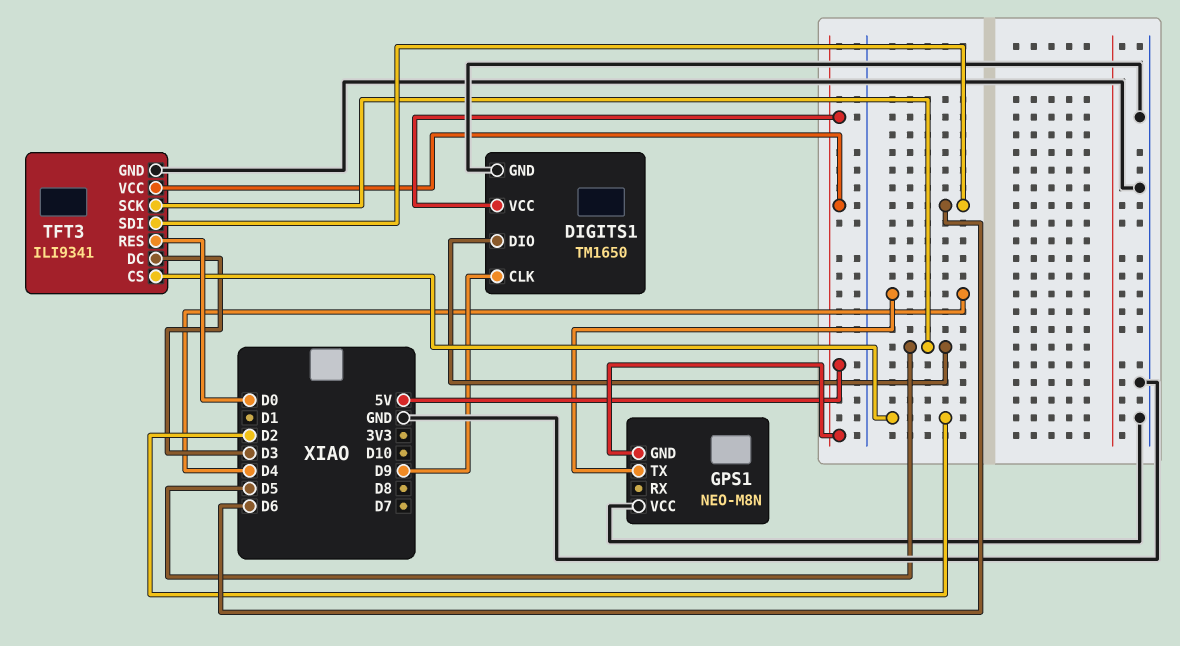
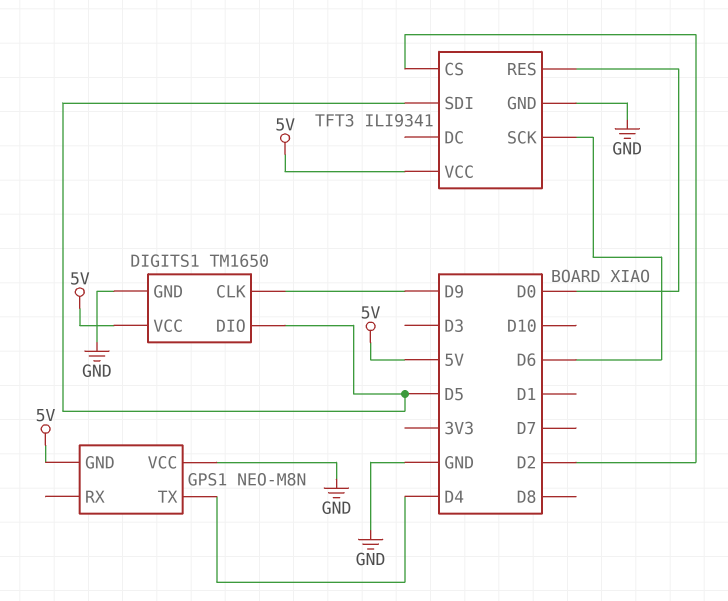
TFT3 pin DC: D3 -> none
TFT3 pin SCK: D5 -> D6
TFT3 pin SDI: D6 -> D5

